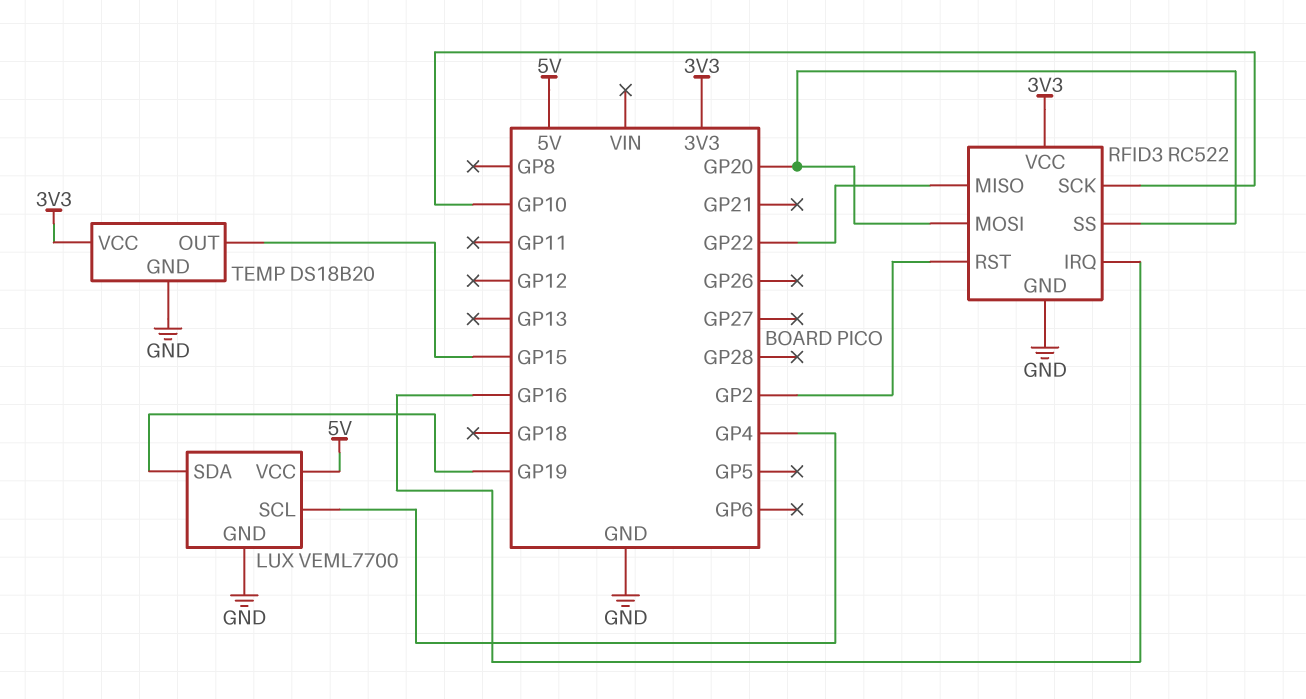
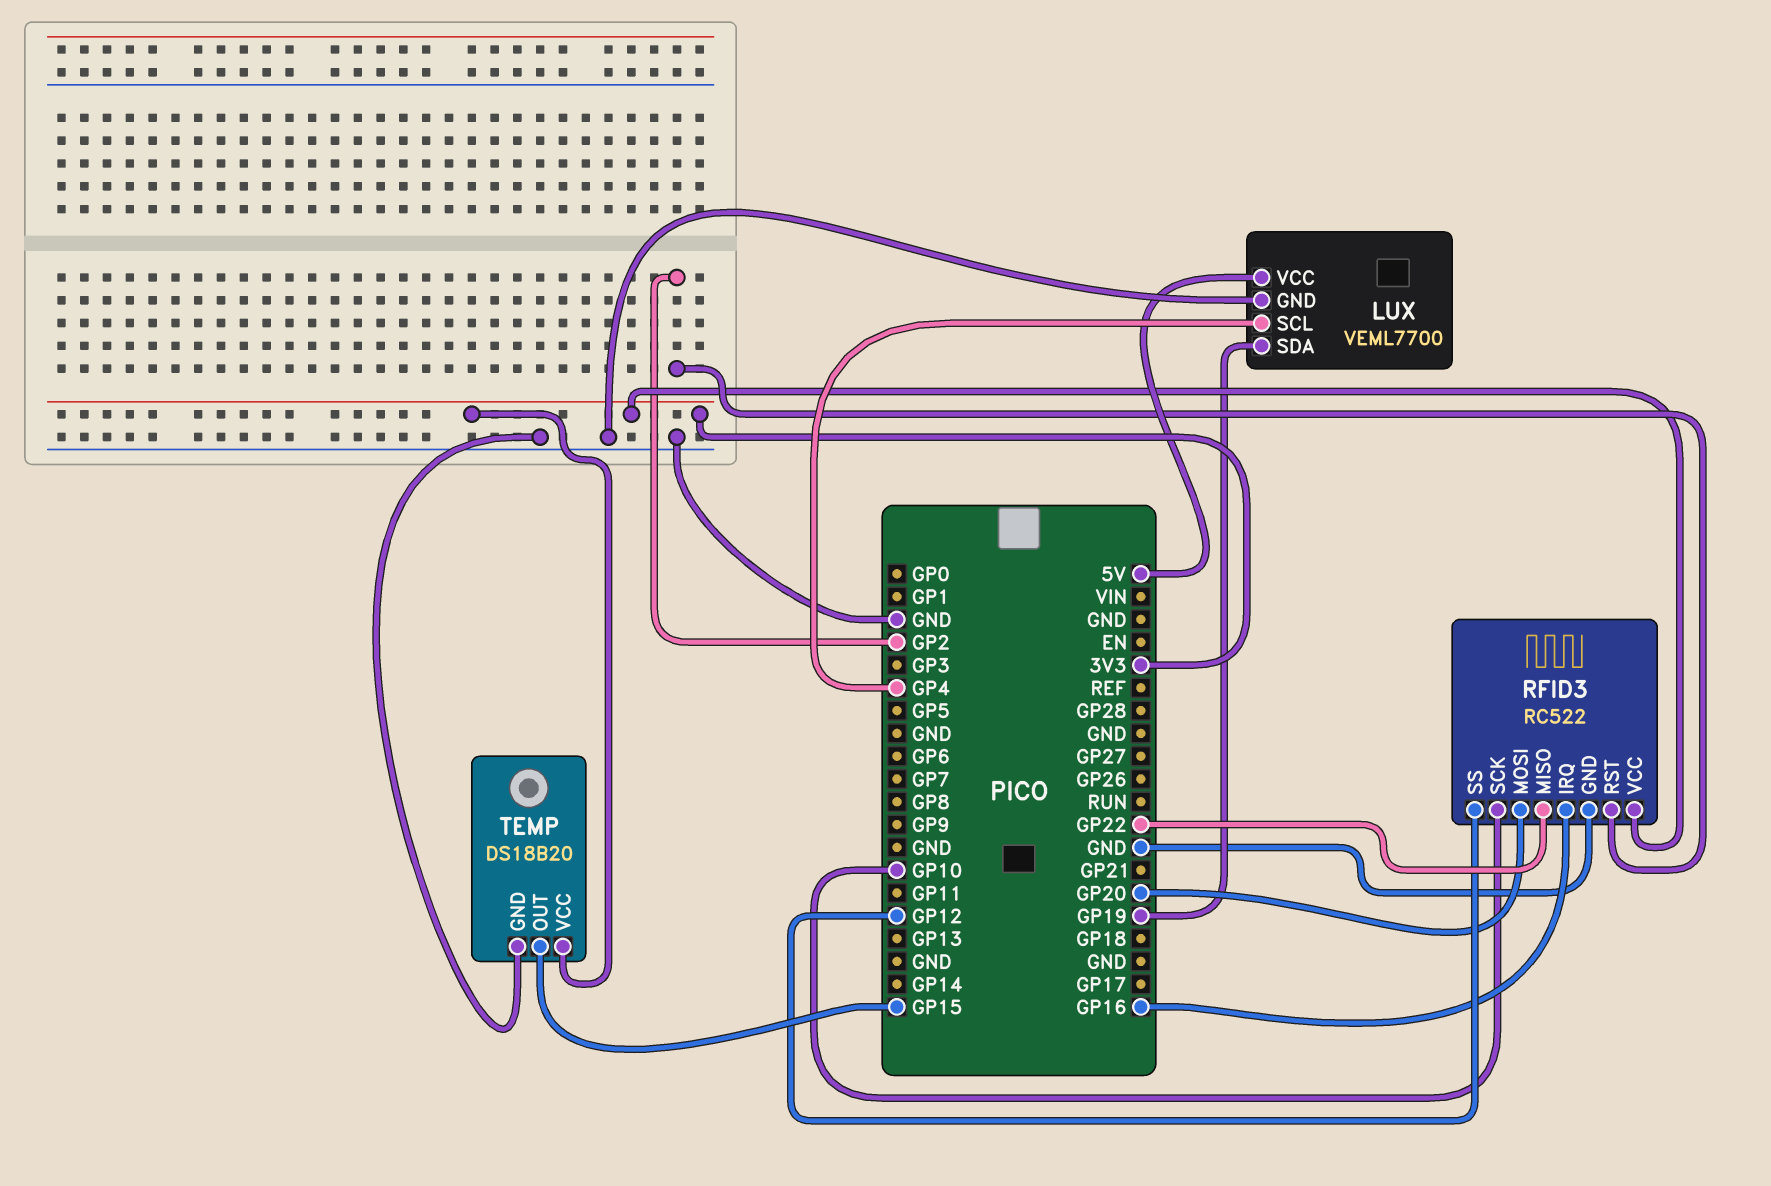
RFID3 pin SS: GP20 -> GP12

